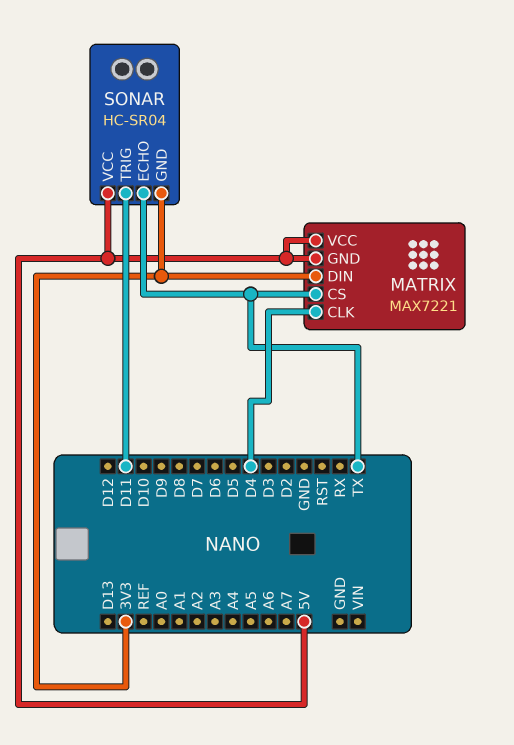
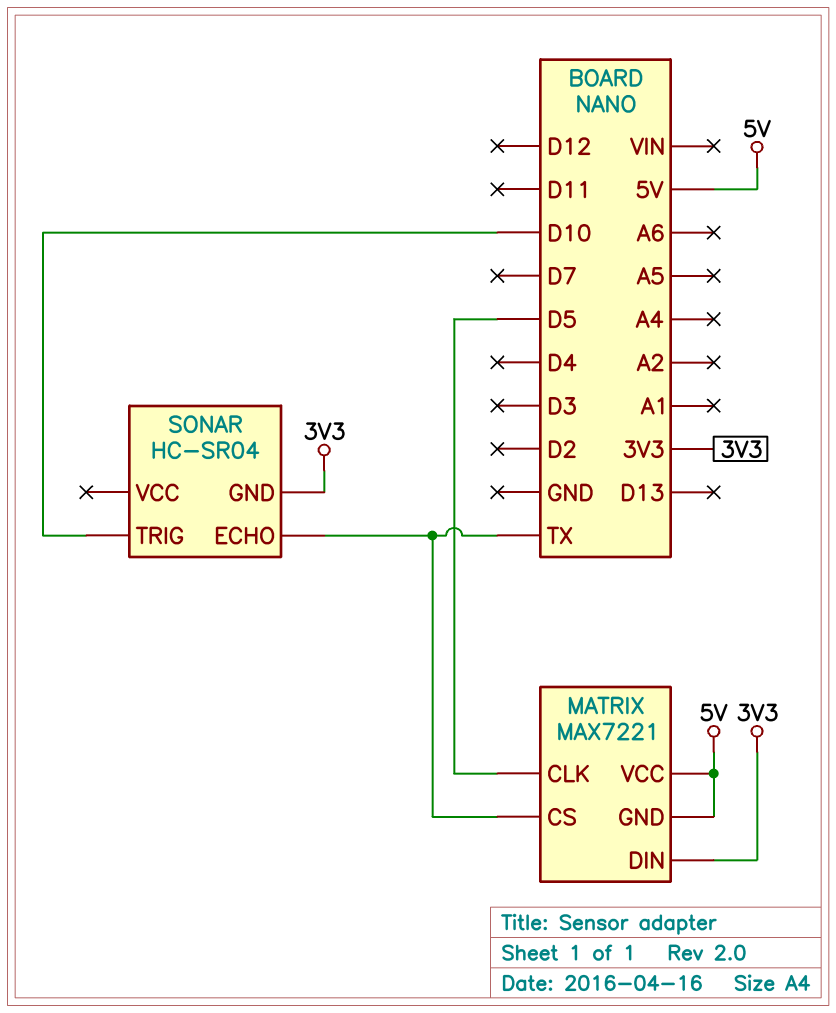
MATRIX pin CLK: D4 -> D5
SONAR pin TRIG: D11 -> D10
SONAR pin VCC: 5V -> none

